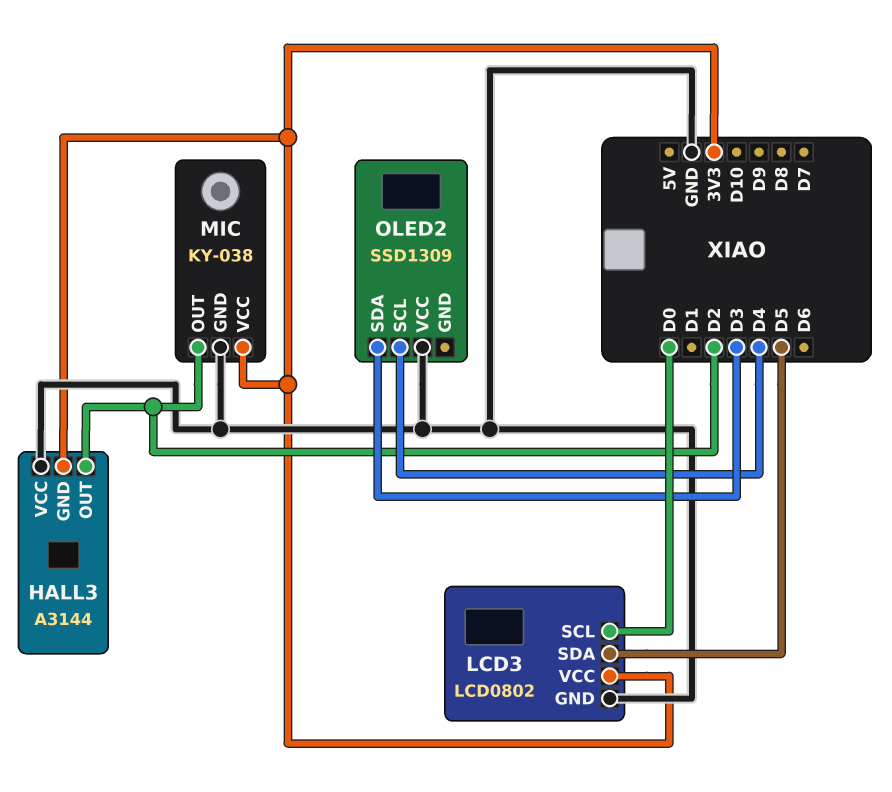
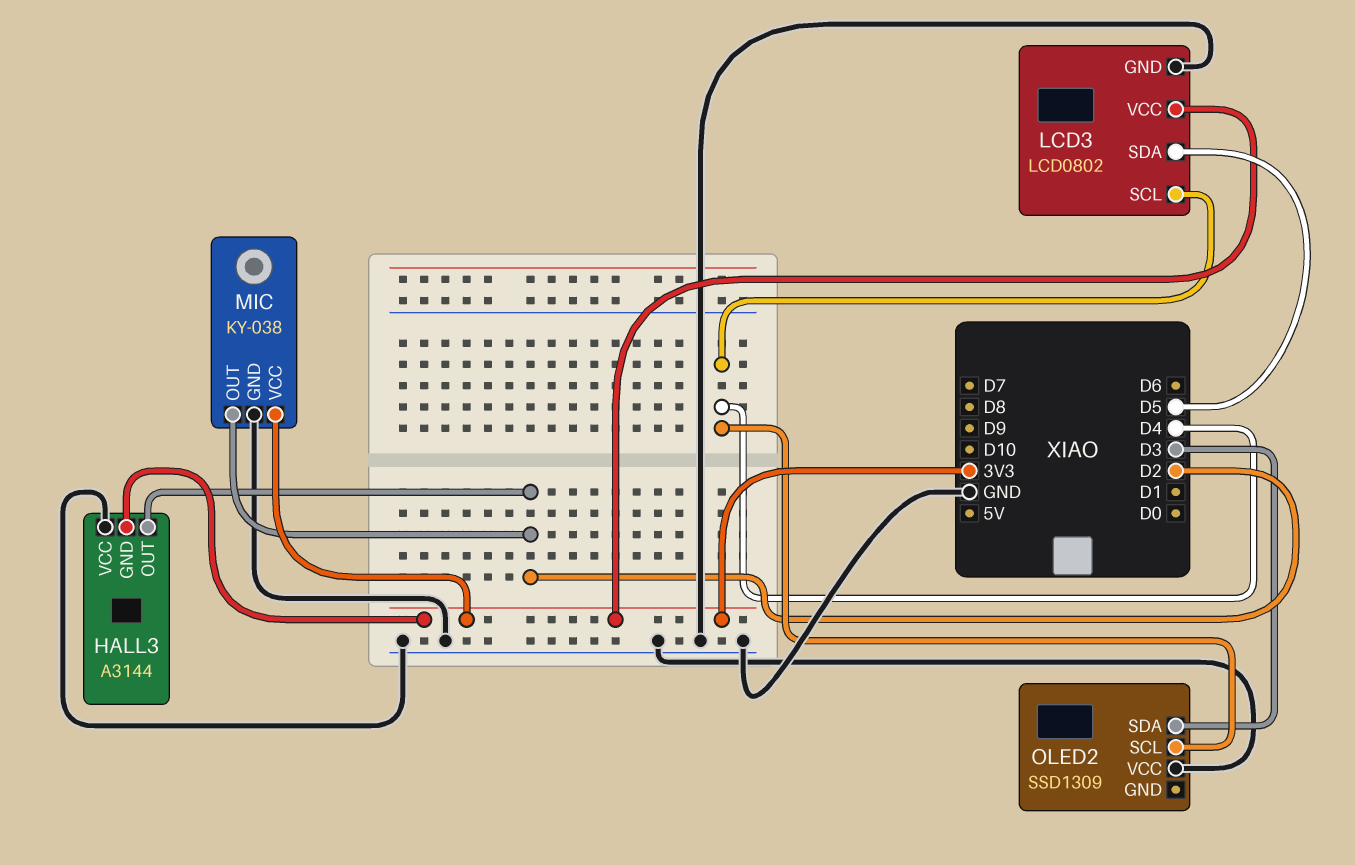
LCD3 pin SCL: D0 -> D4

